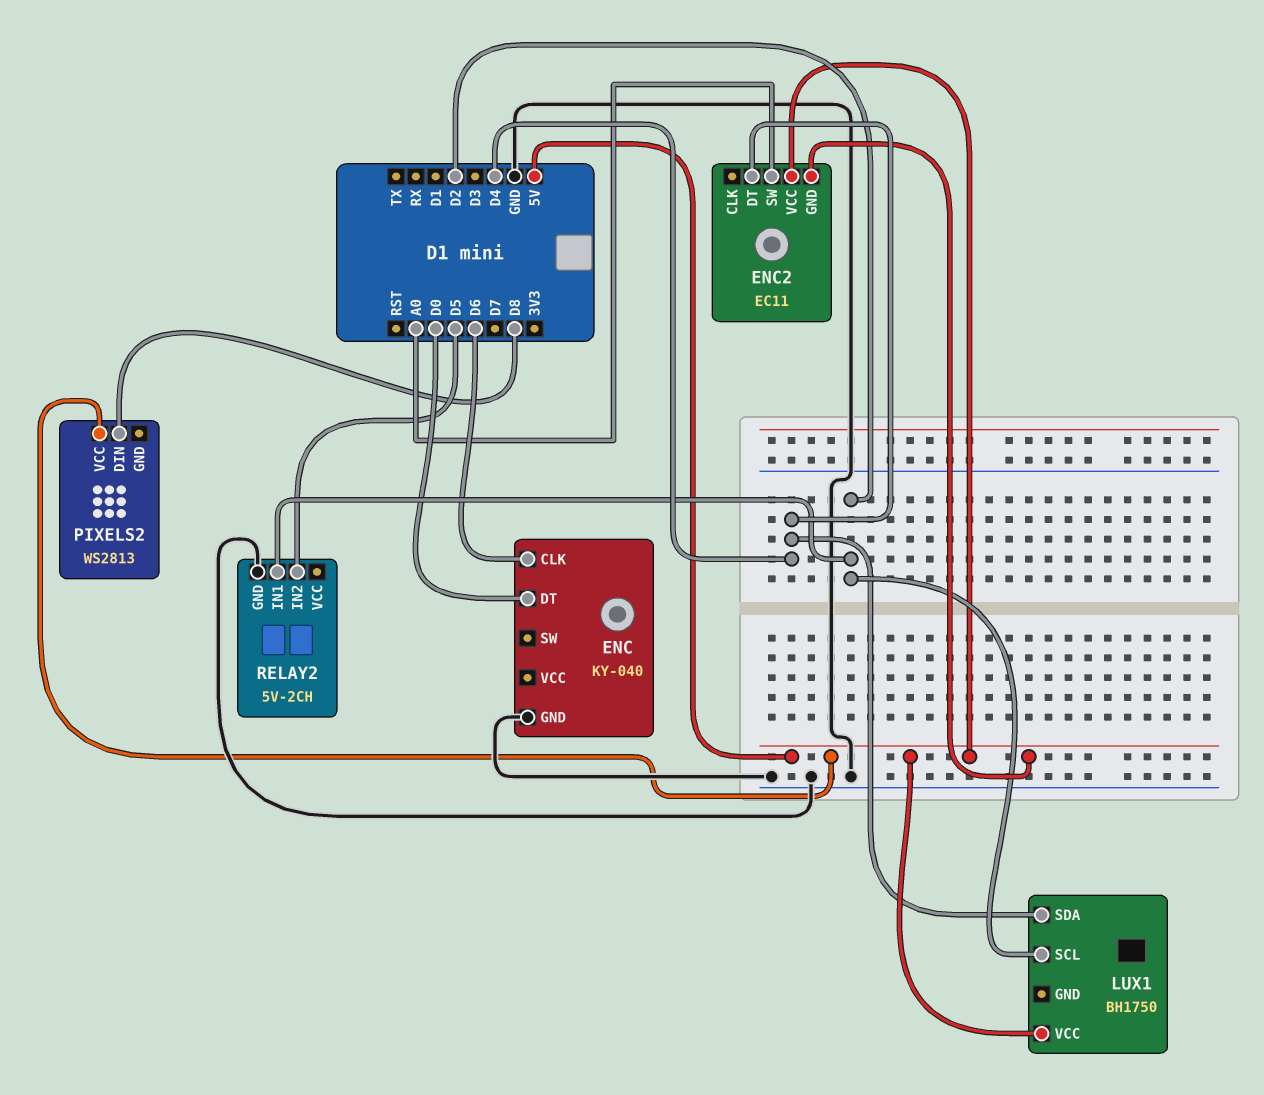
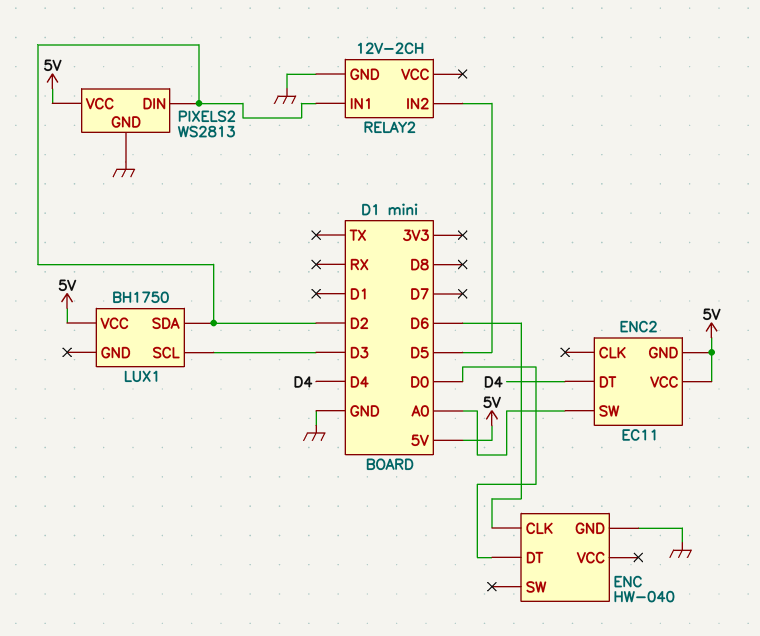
ENC: KY-040 -> HW-040
LUX1 pin SCL: D2 -> D3
LUX1 pin SDA: D4 -> D2
PIXELS2 pin DIN: D8 -> D2
PIXELS2 pin GND: none -> GND
RELAY2: 5V-2CH -> 12V-2CH

